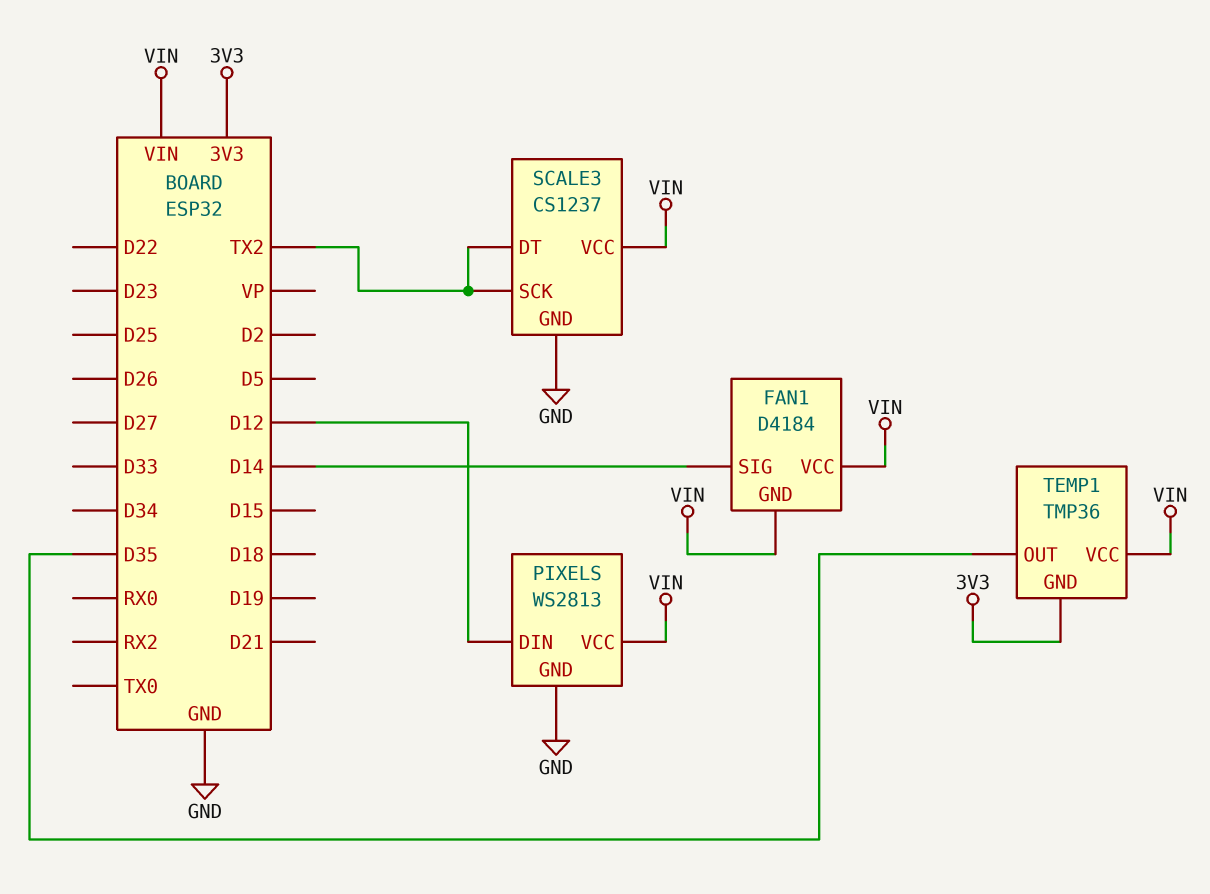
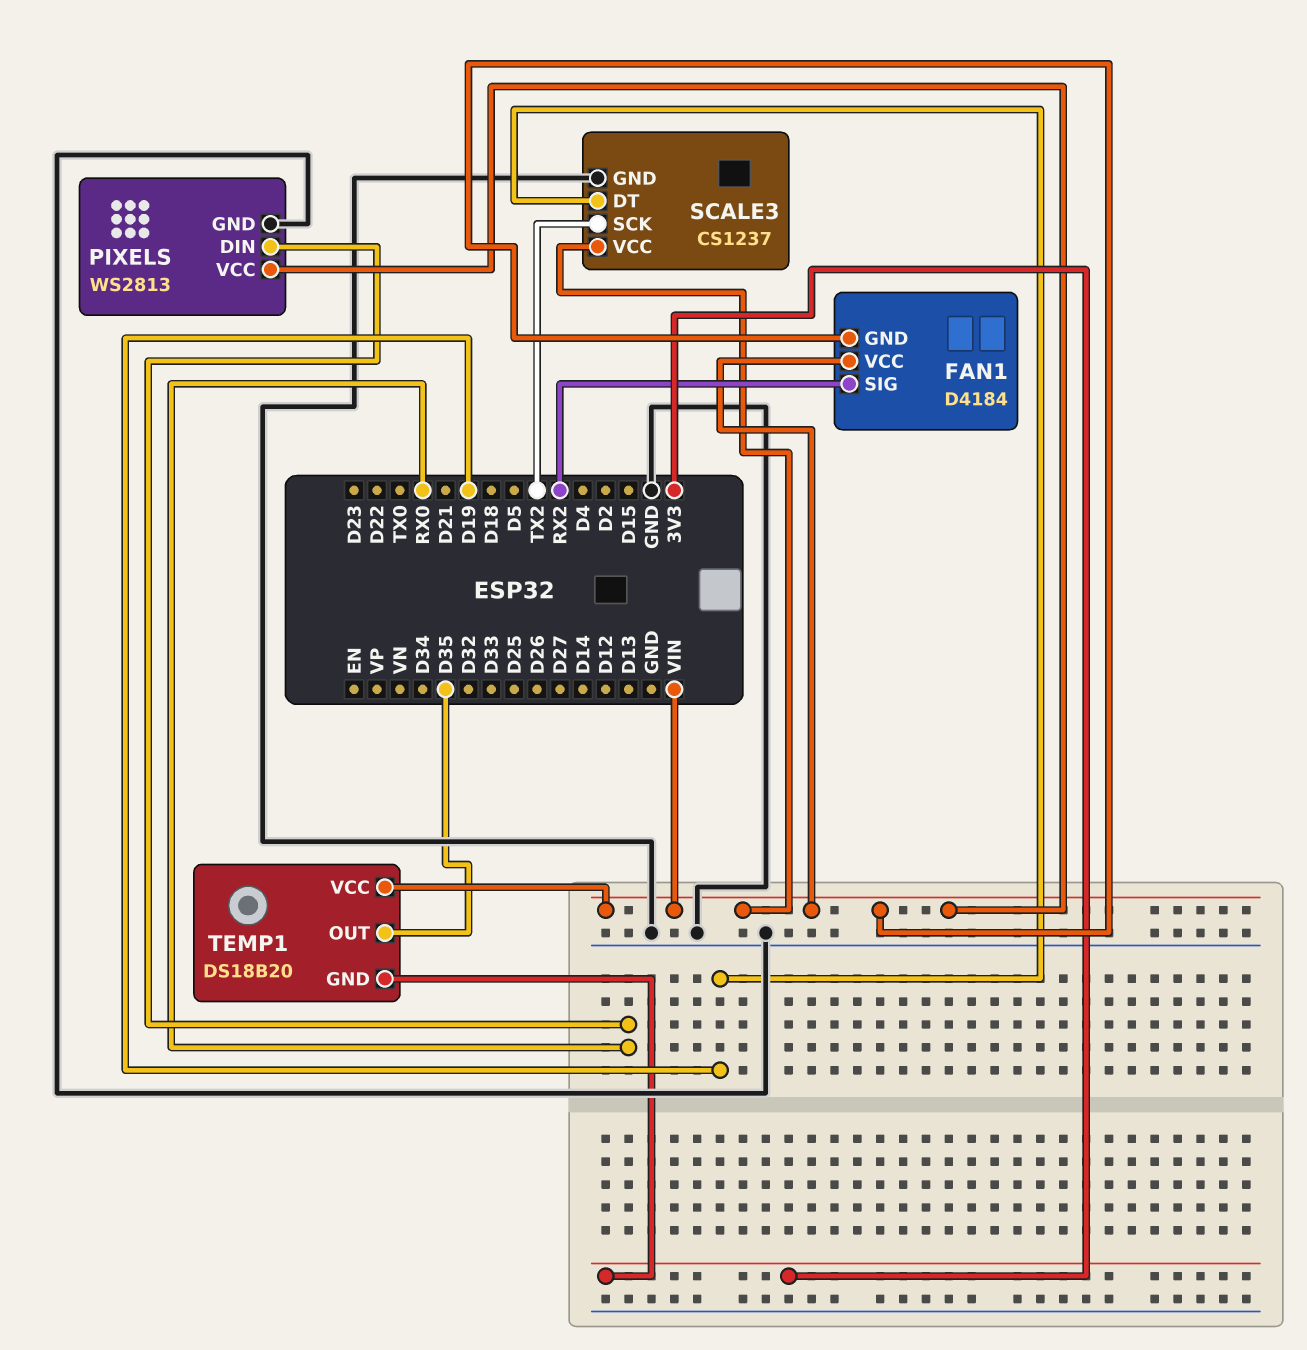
FAN1 pin SIG: D14 -> RX2
PIXELS pin DIN: D12 -> RX0
SCALE3 pin DT: TX2 -> D19
TEMP1: TMP36 -> DS18B20

